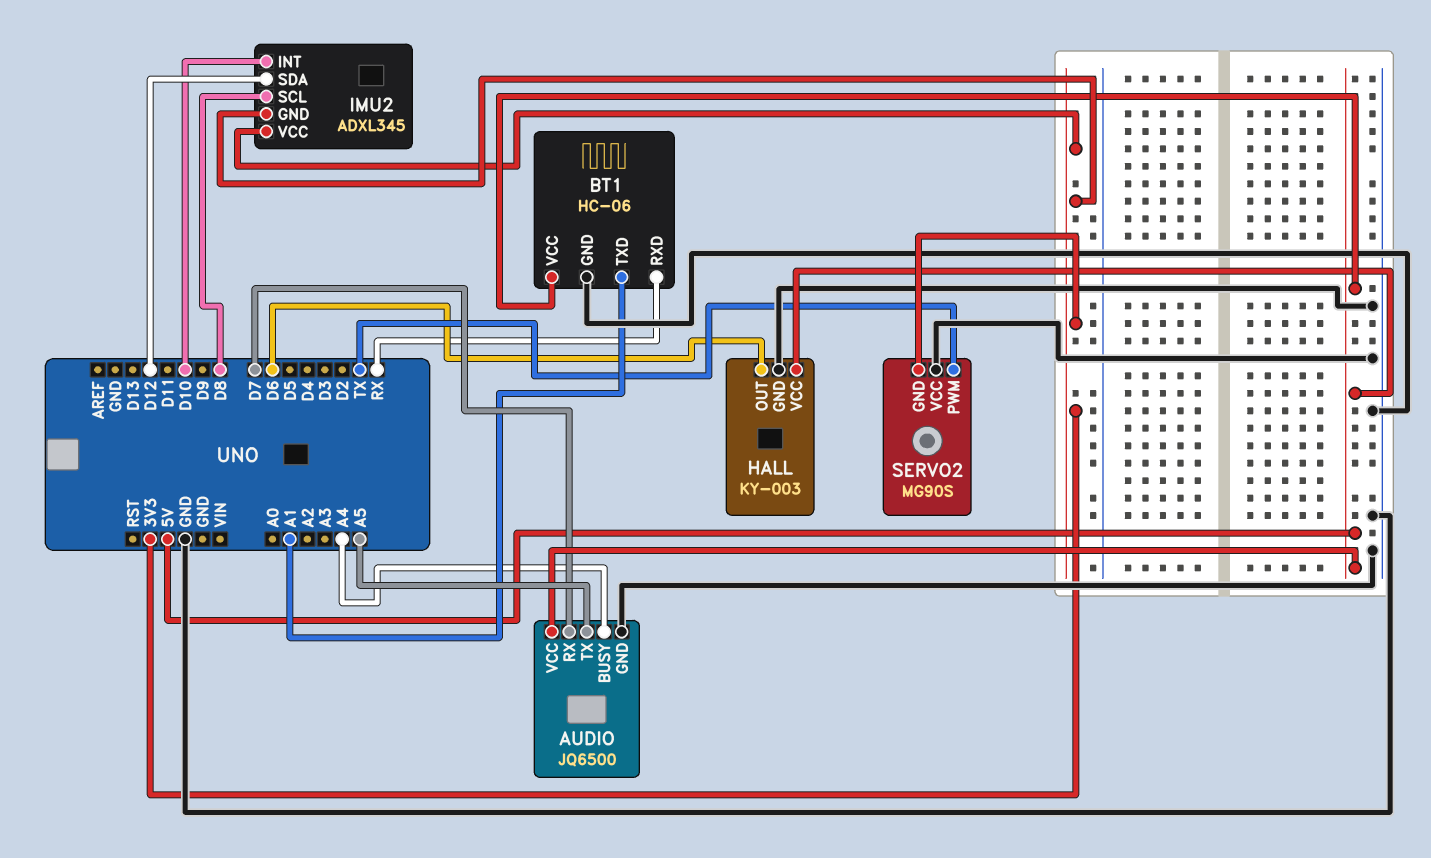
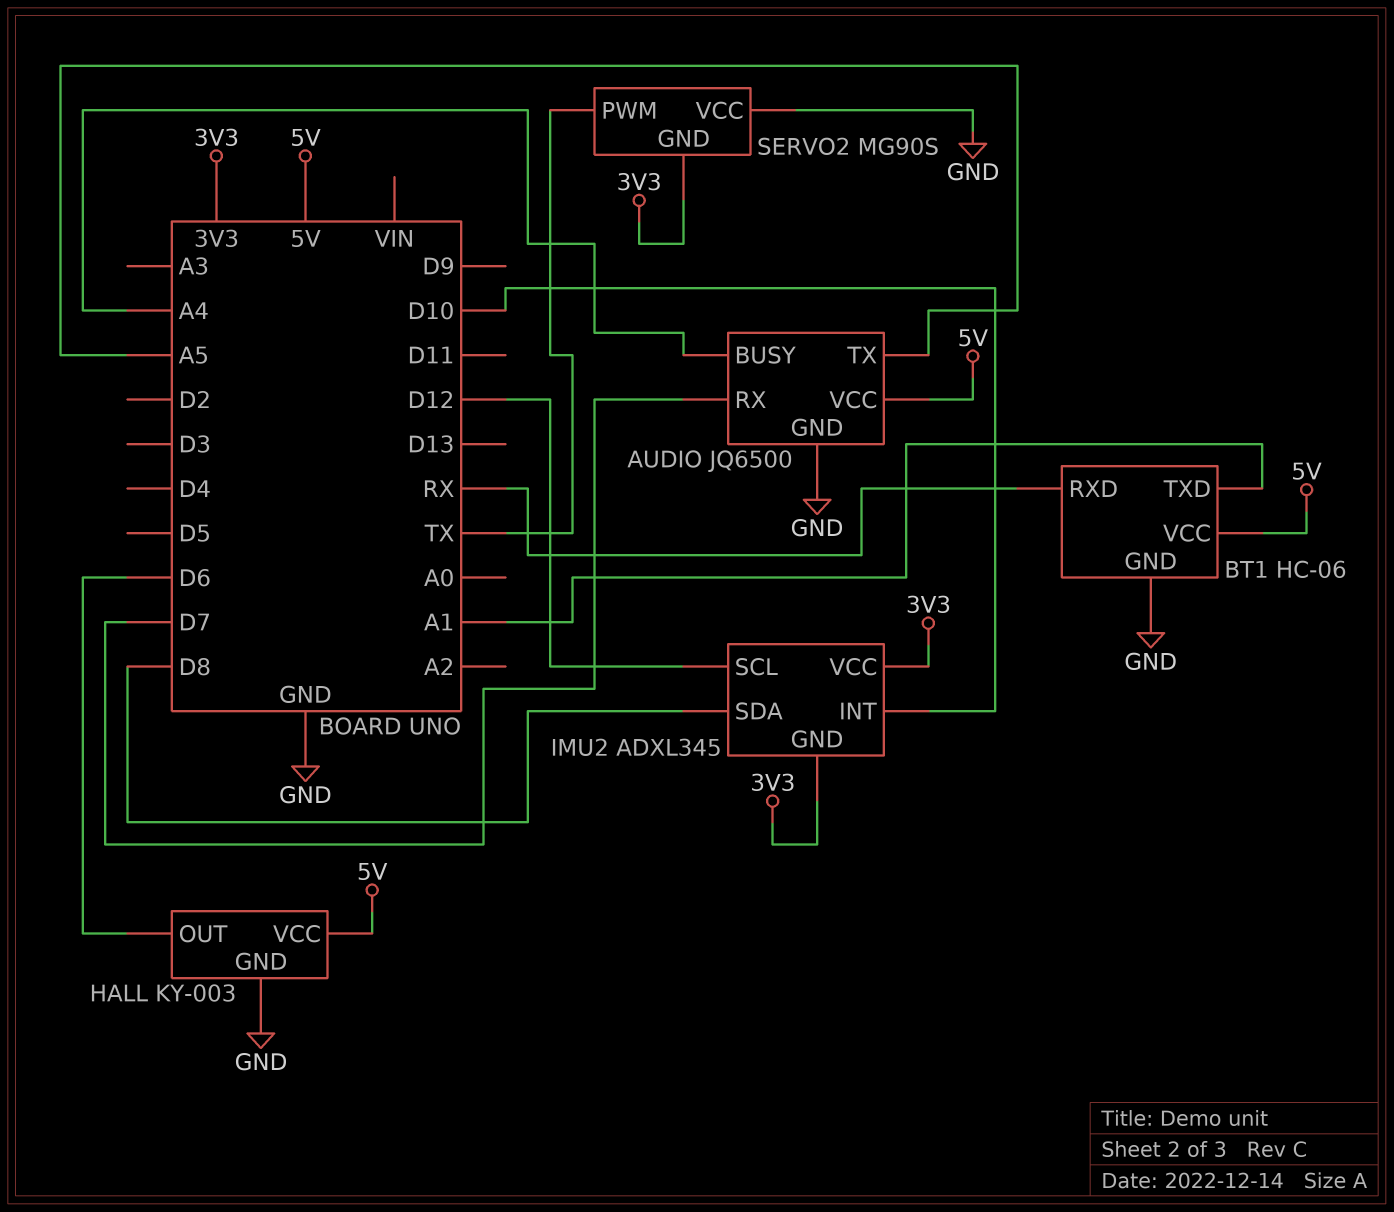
IMU2 pin SCL: D8 -> D12
IMU2 pin SDA: D12 -> D8

